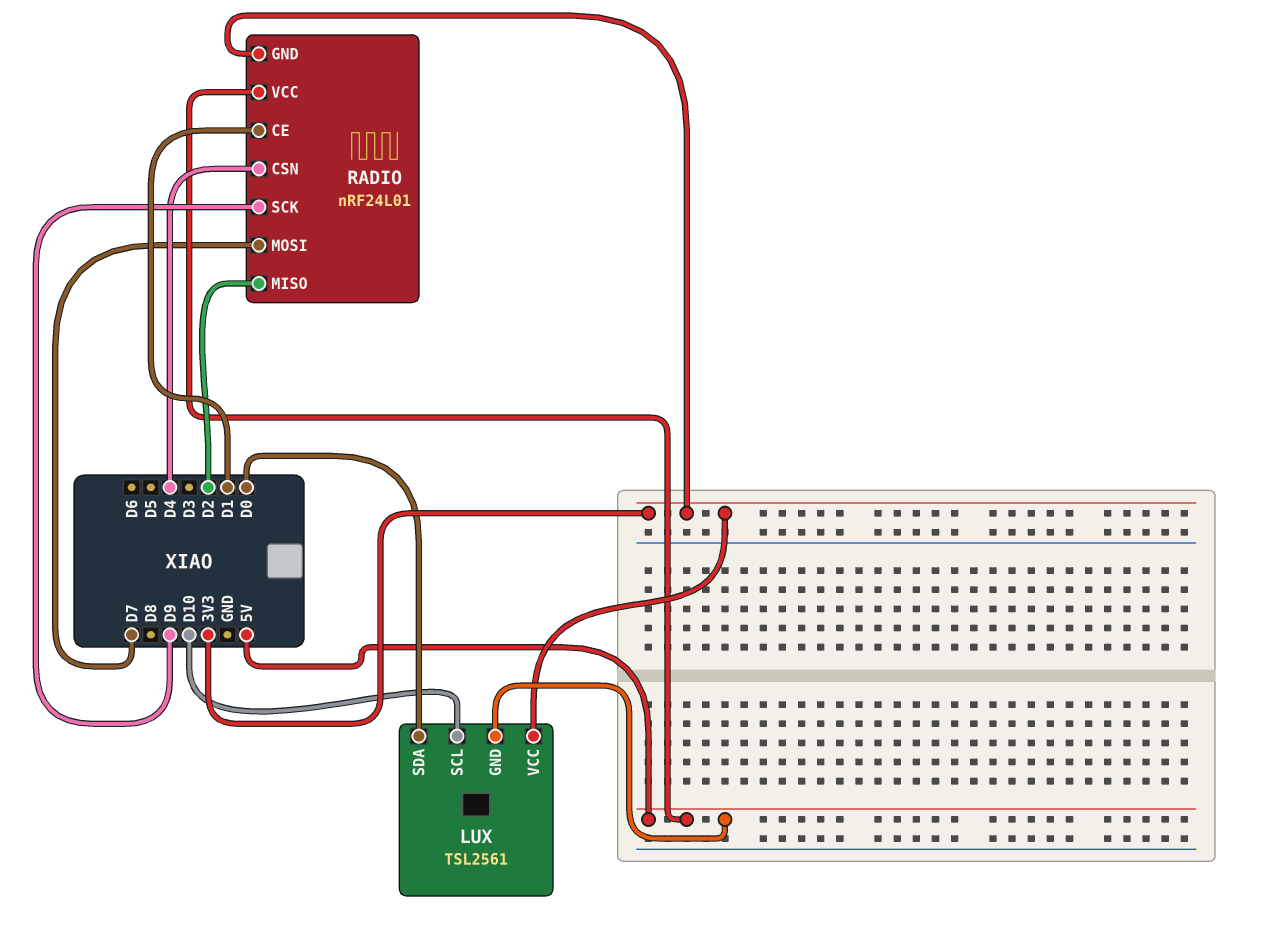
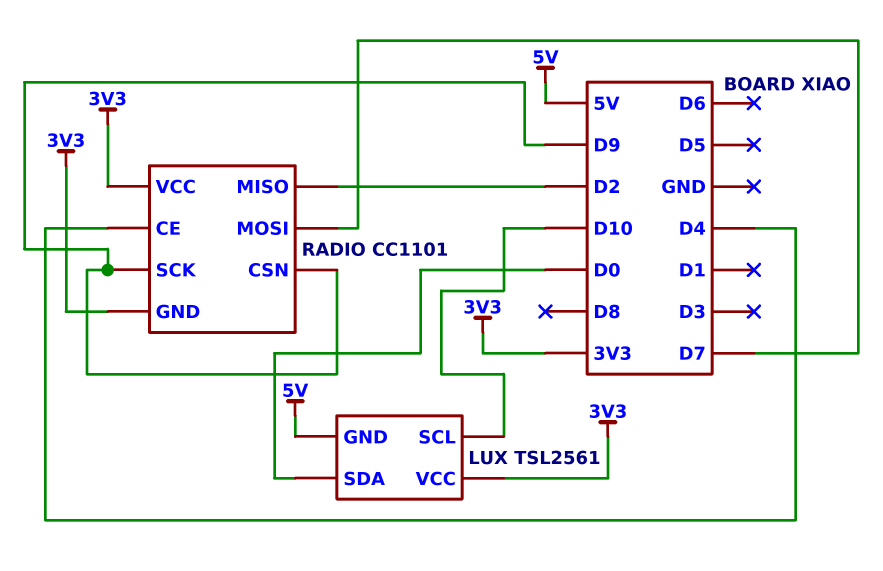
RADIO: nRF24L01 -> CC1101
RADIO pin CE: D1 -> D4
RADIO pin CSN: D4 -> D9
RADIO pin VCC: 5V -> 3V3

